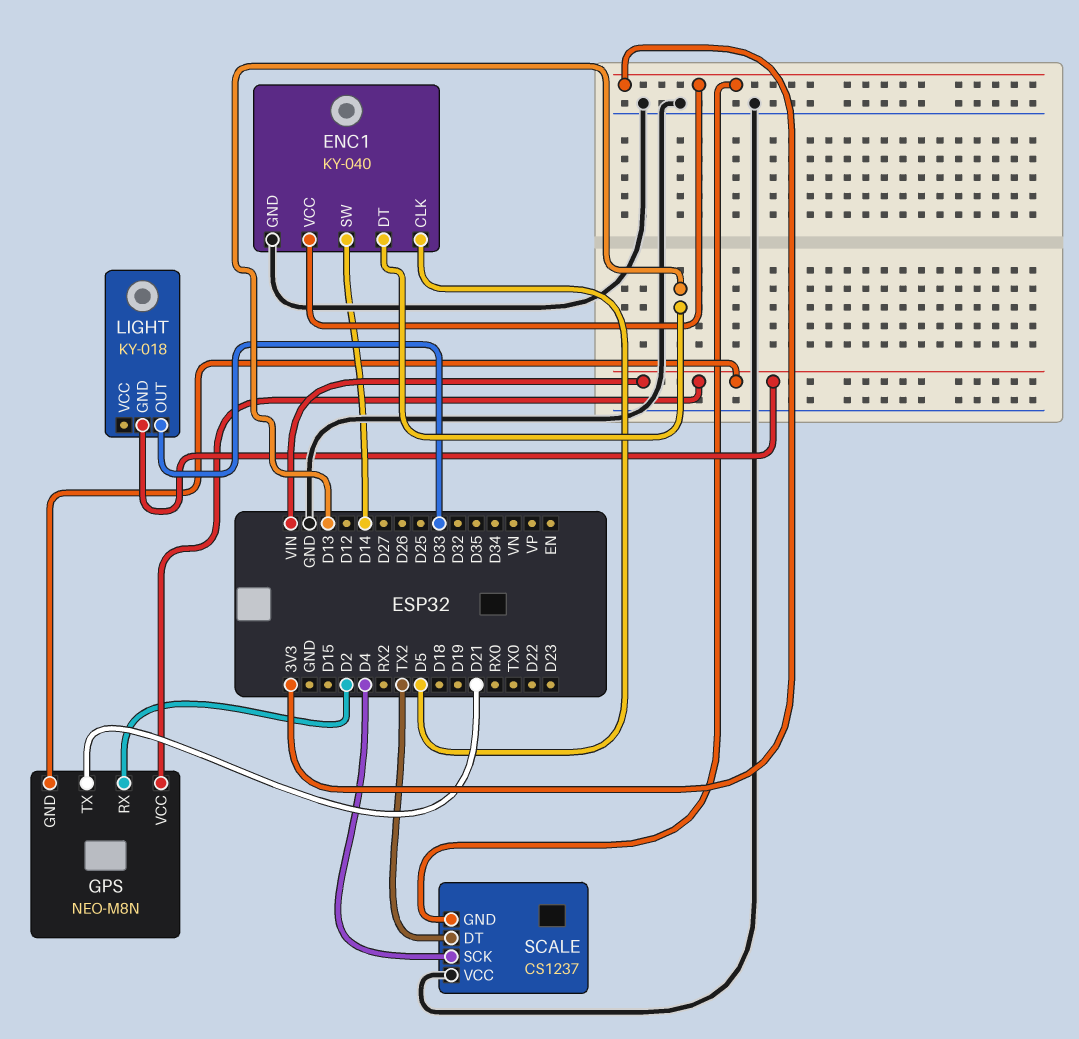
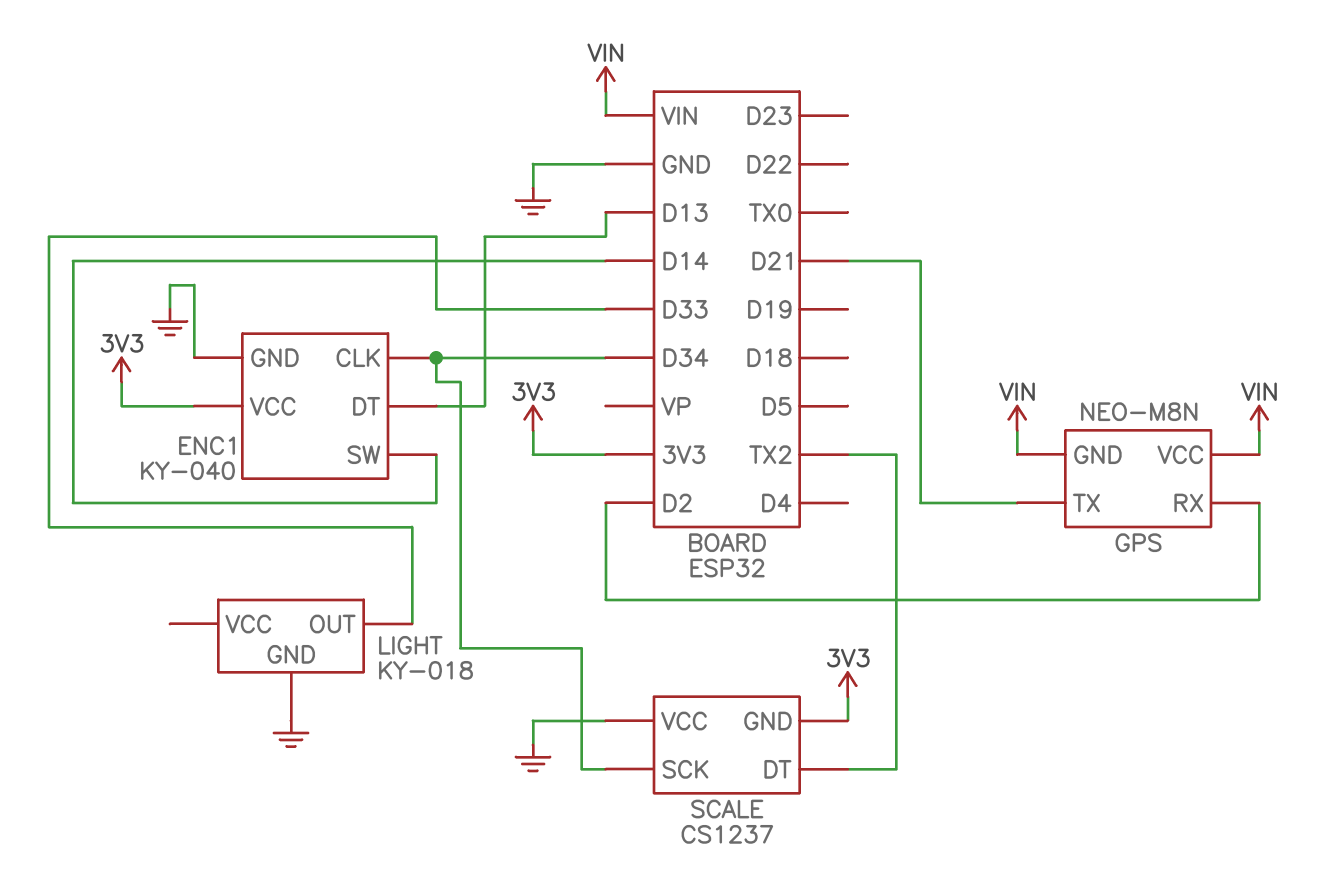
ENC1 pin CLK: D5 -> D34
LIGHT pin GND: VIN -> GND
SCALE pin SCK: D4 -> D34

